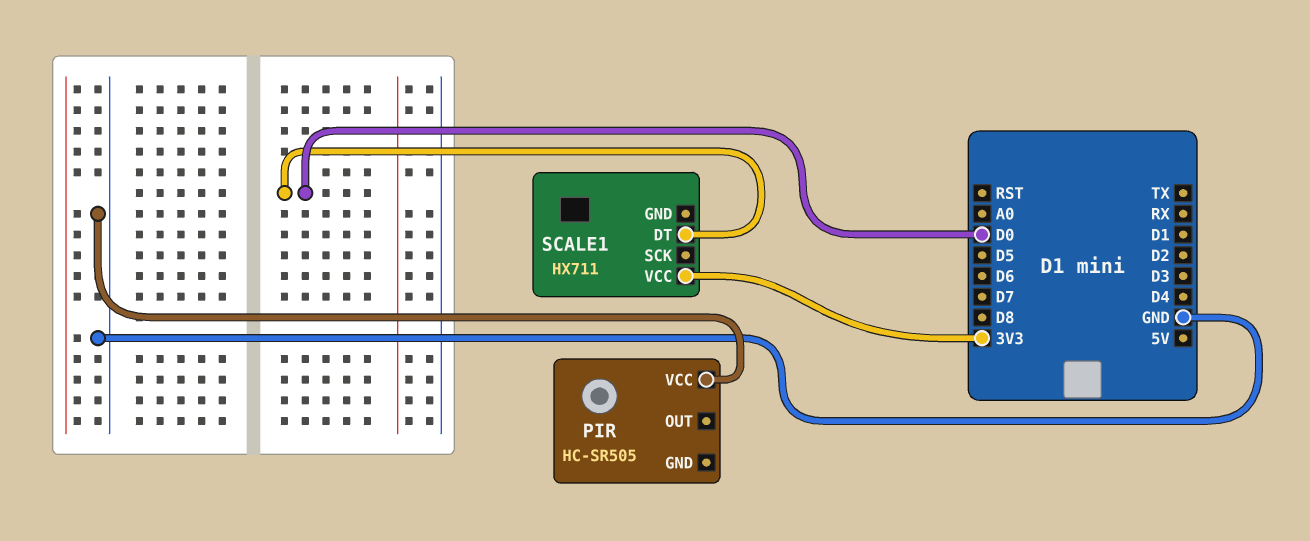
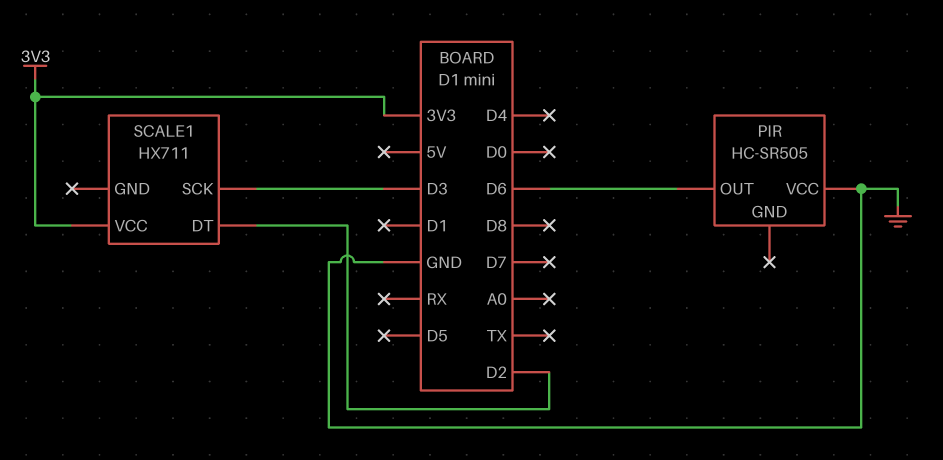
PIR pin OUT: none -> D6
SCALE1 pin DT: D0 -> D2
SCALE1 pin SCK: none -> D3

